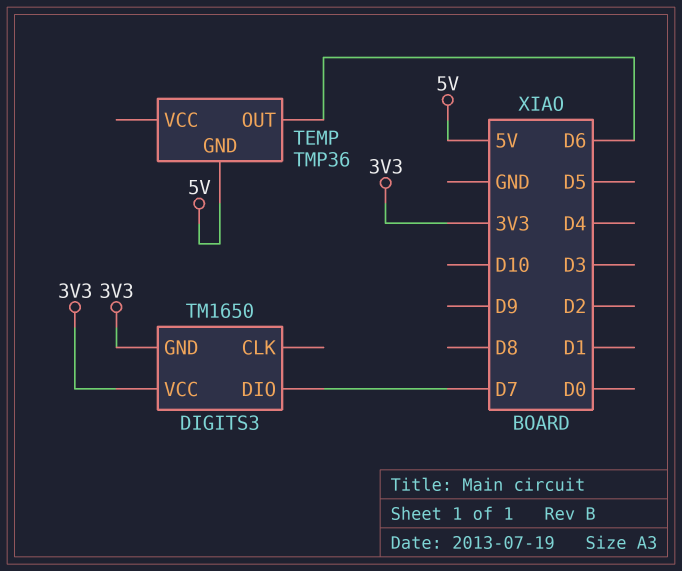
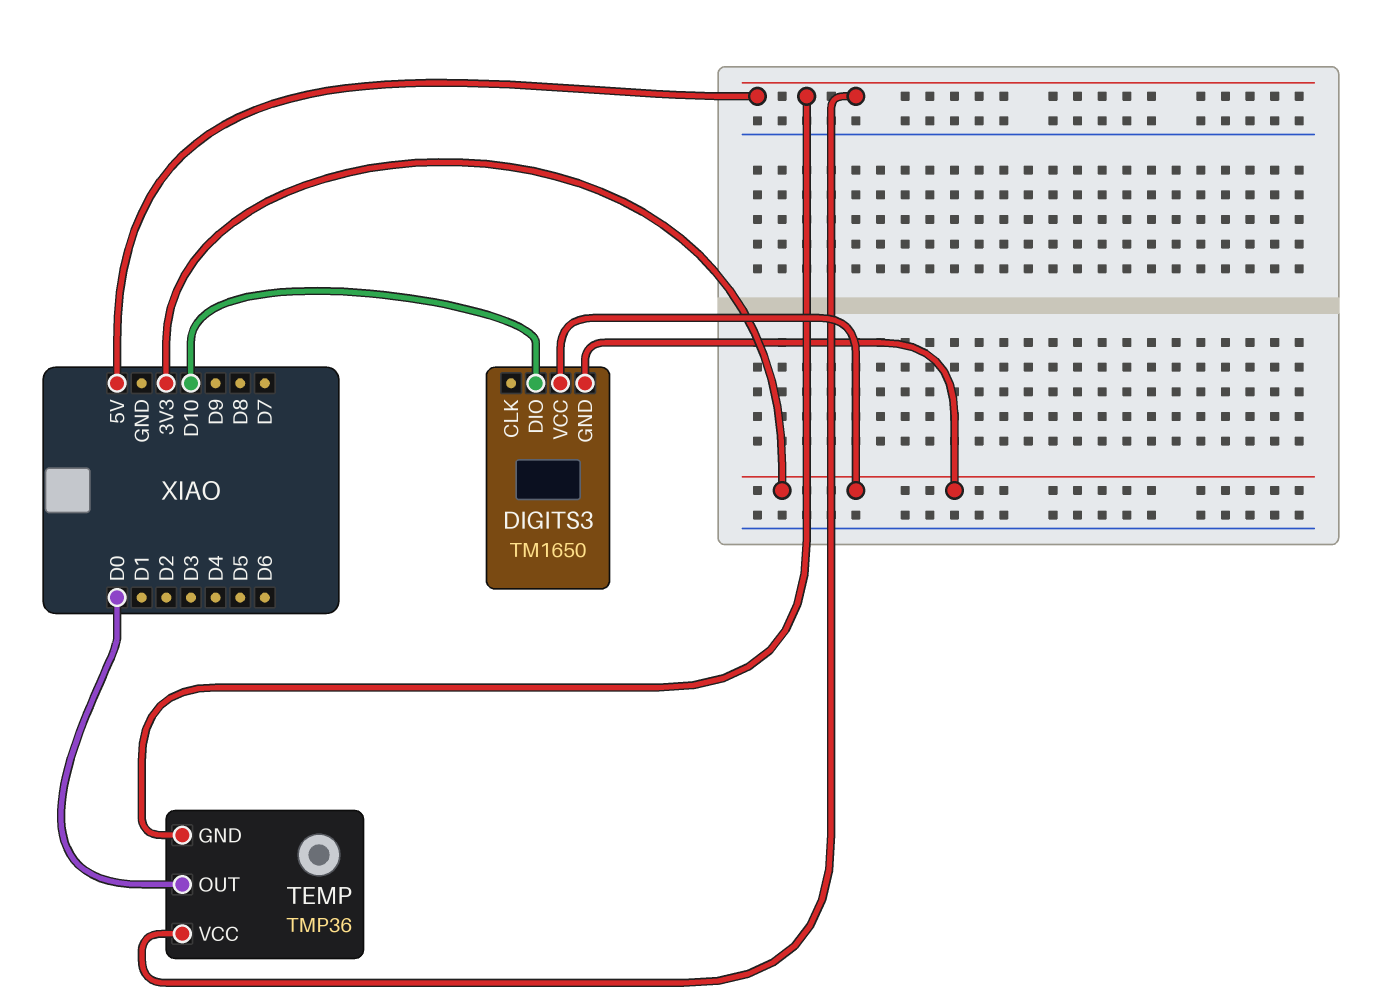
DIGITS3 pin DIO: D7 -> D10
TEMP pin OUT: D6 -> D0
TEMP pin VCC: none -> 5V

